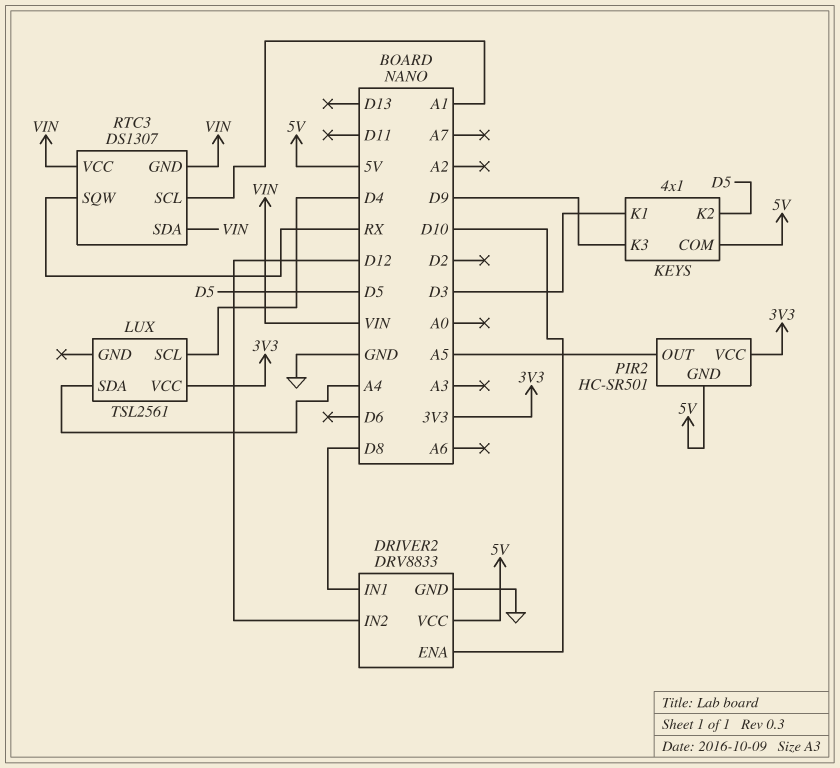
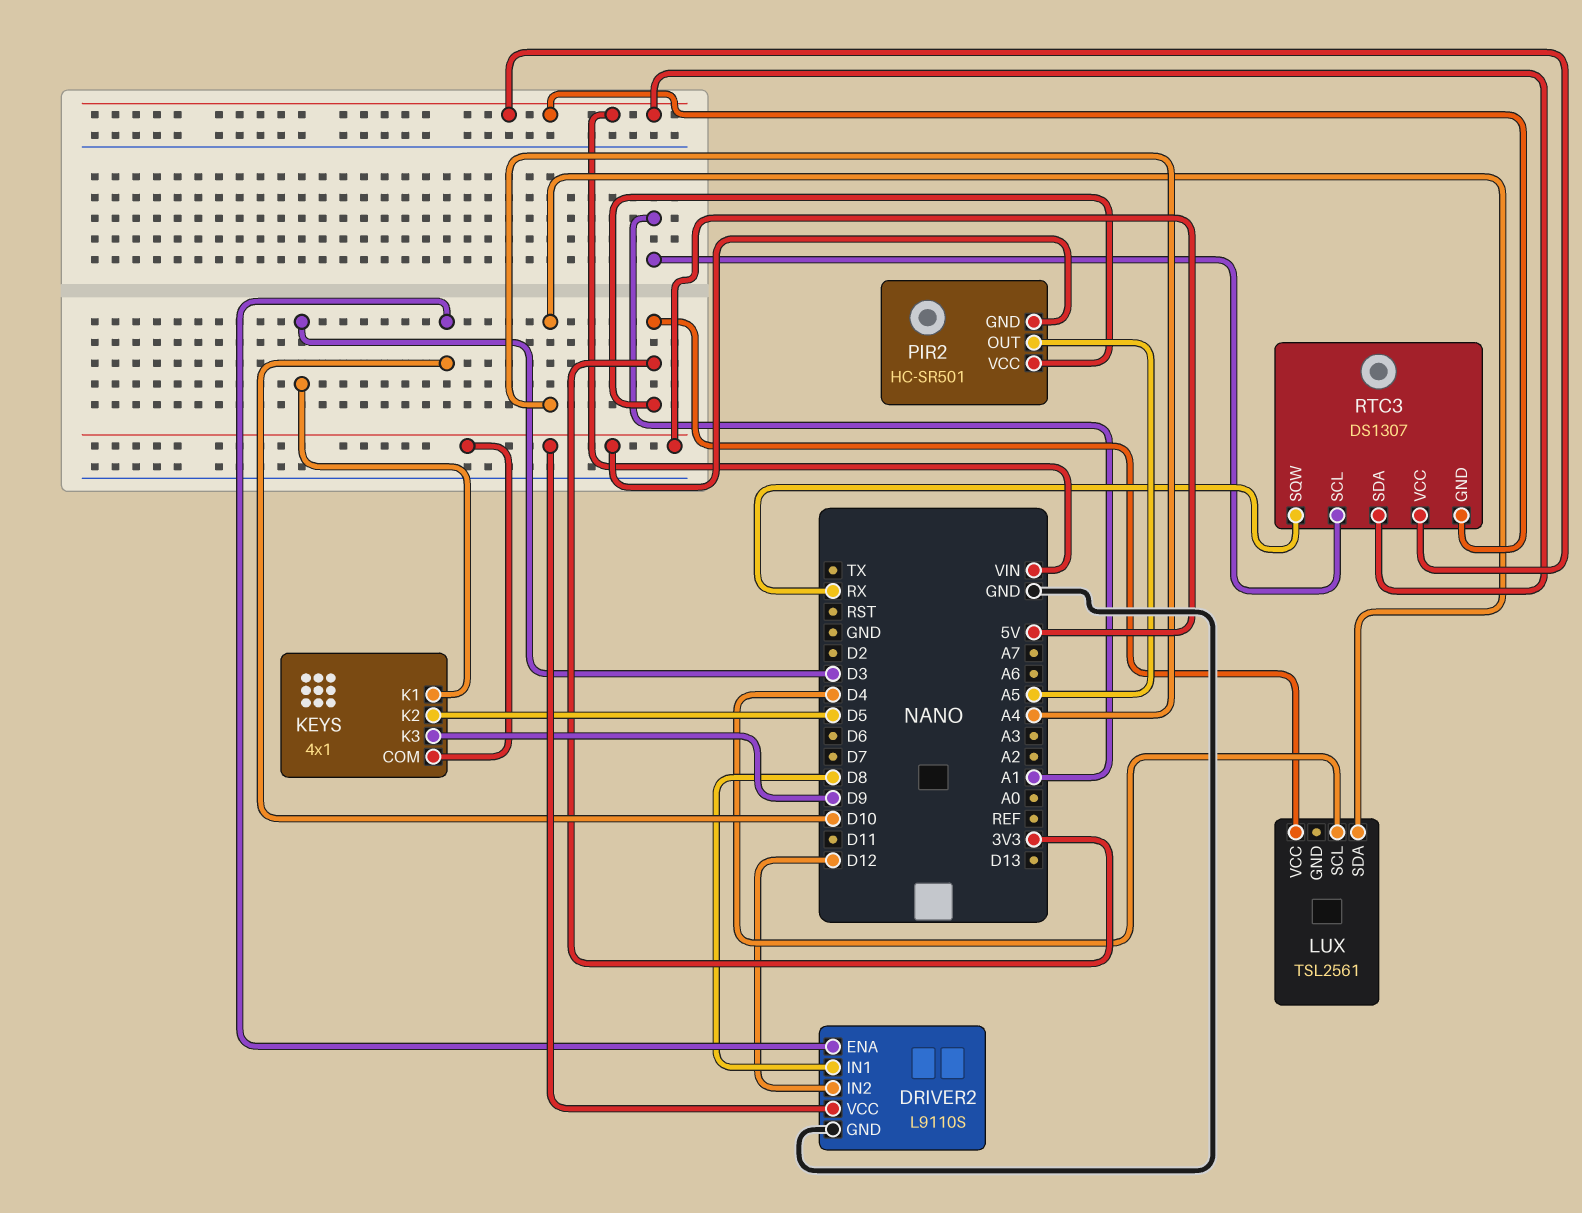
DRIVER2: DRV8833 -> L9110S

